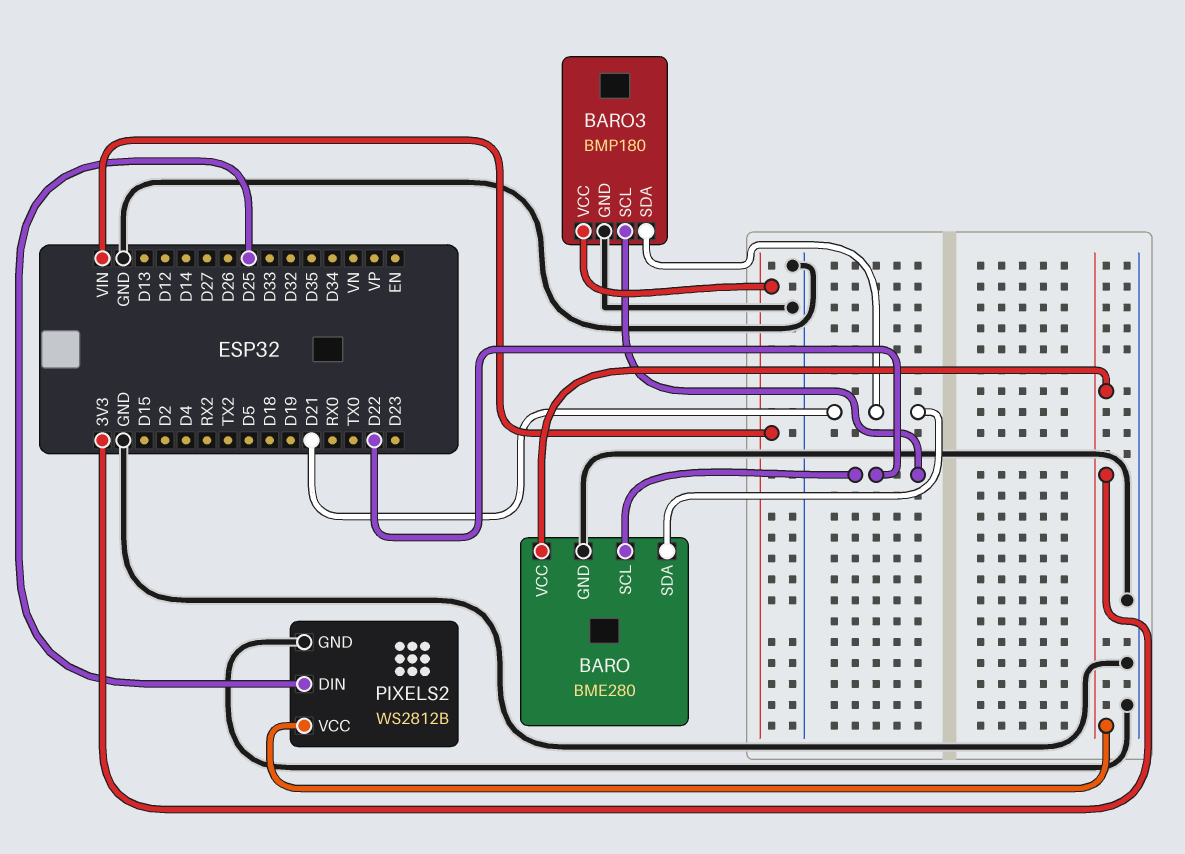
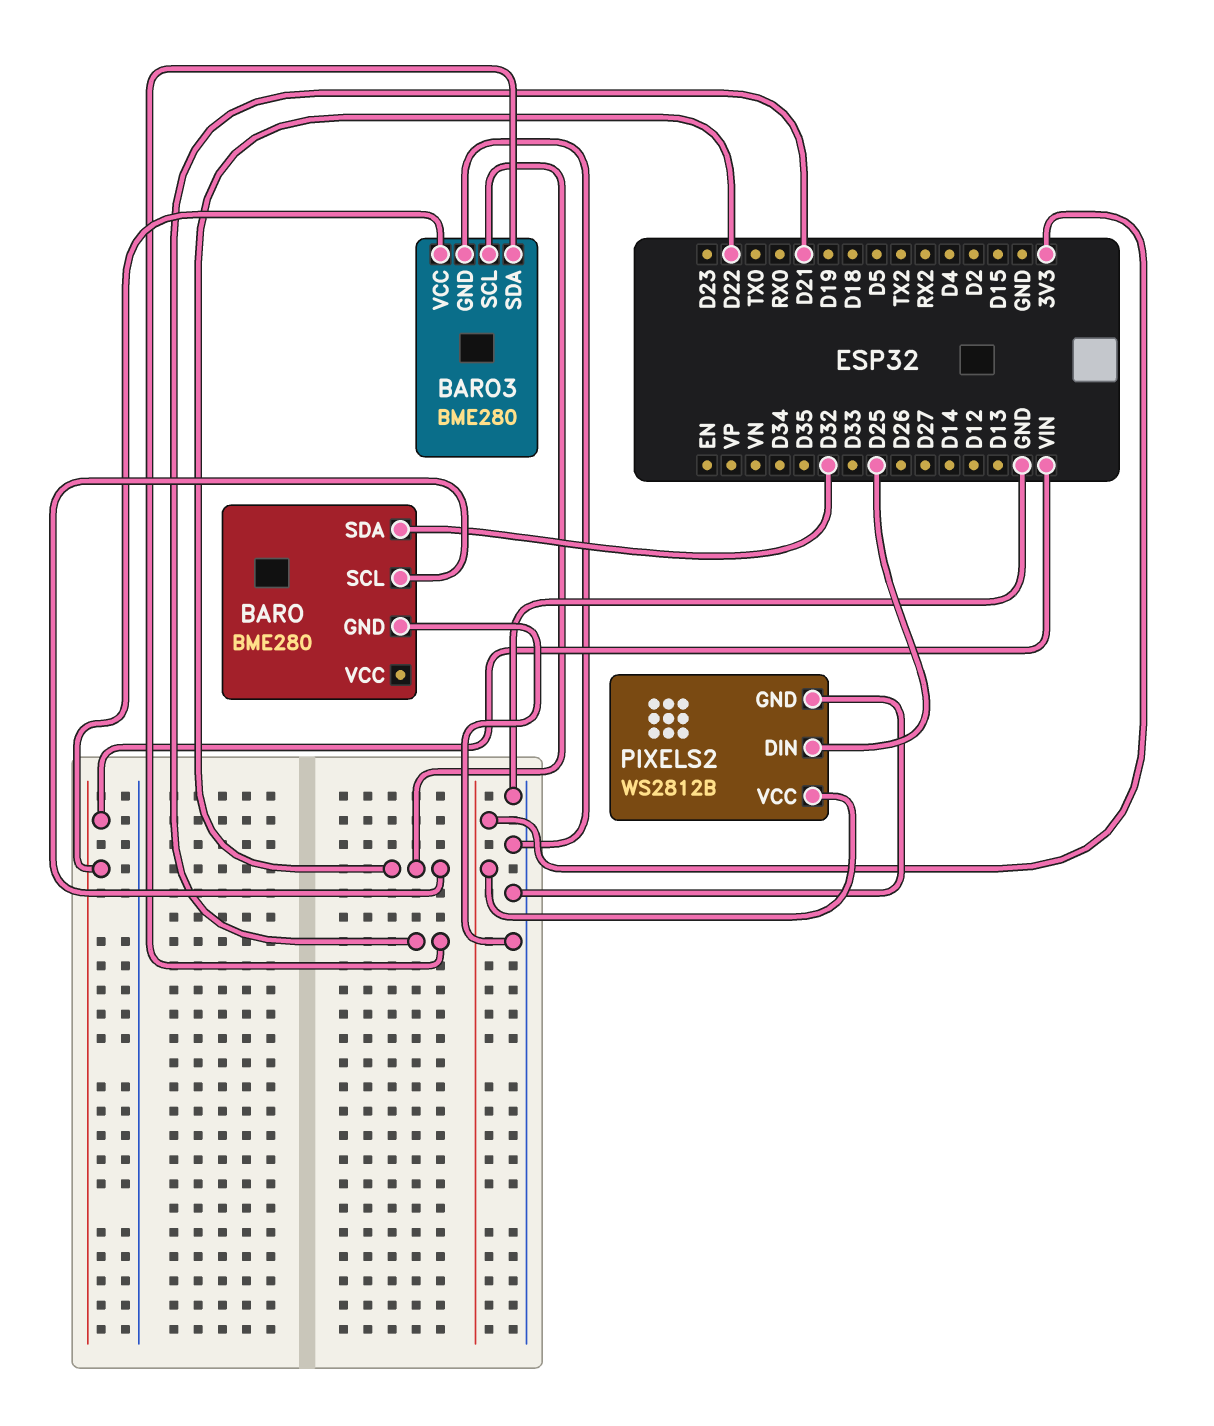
BARO pin SDA: D21 -> D32
BARO pin VCC: 3V3 -> none
BARO3: BMP180 -> BME280

